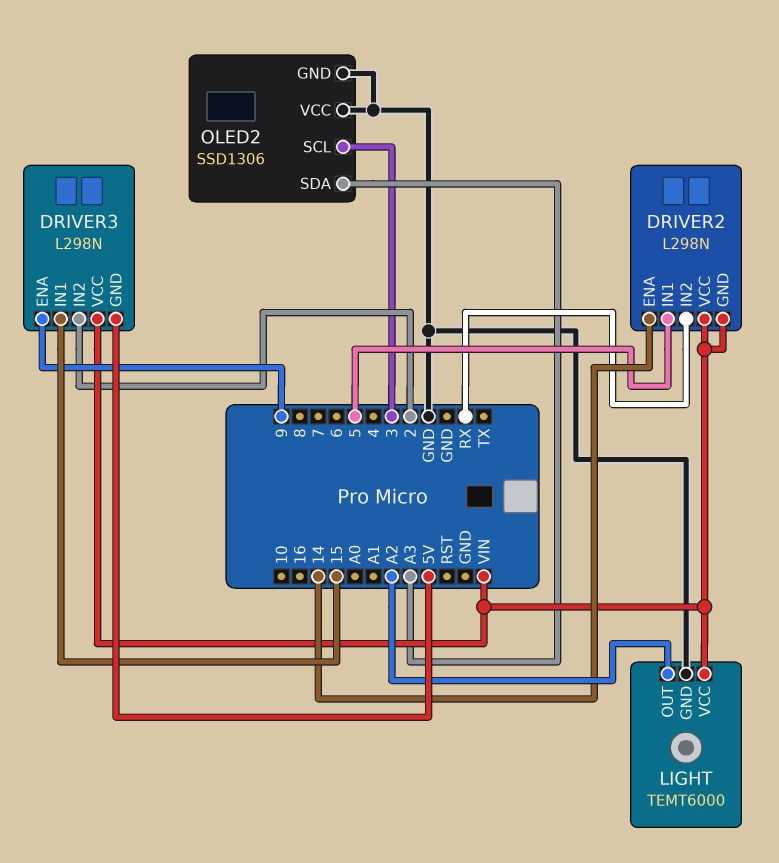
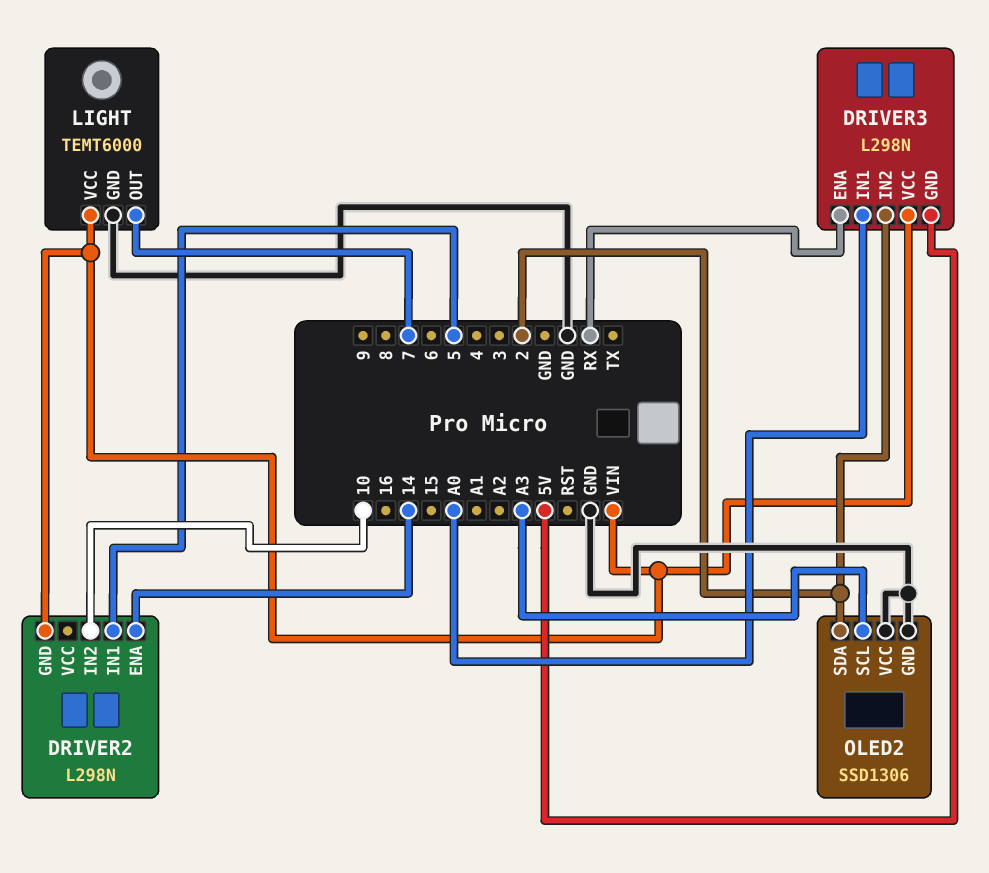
DRIVER2 pin IN2: RX -> 10
DRIVER2 pin VCC: VIN -> none
DRIVER3 pin ENA: 9 -> RX
DRIVER3 pin IN1: 15 -> A0
LIGHT pin OUT: A2 -> 7
OLED2 pin SCL: 3 -> A3
OLED2 pin SDA: A3 -> 2

